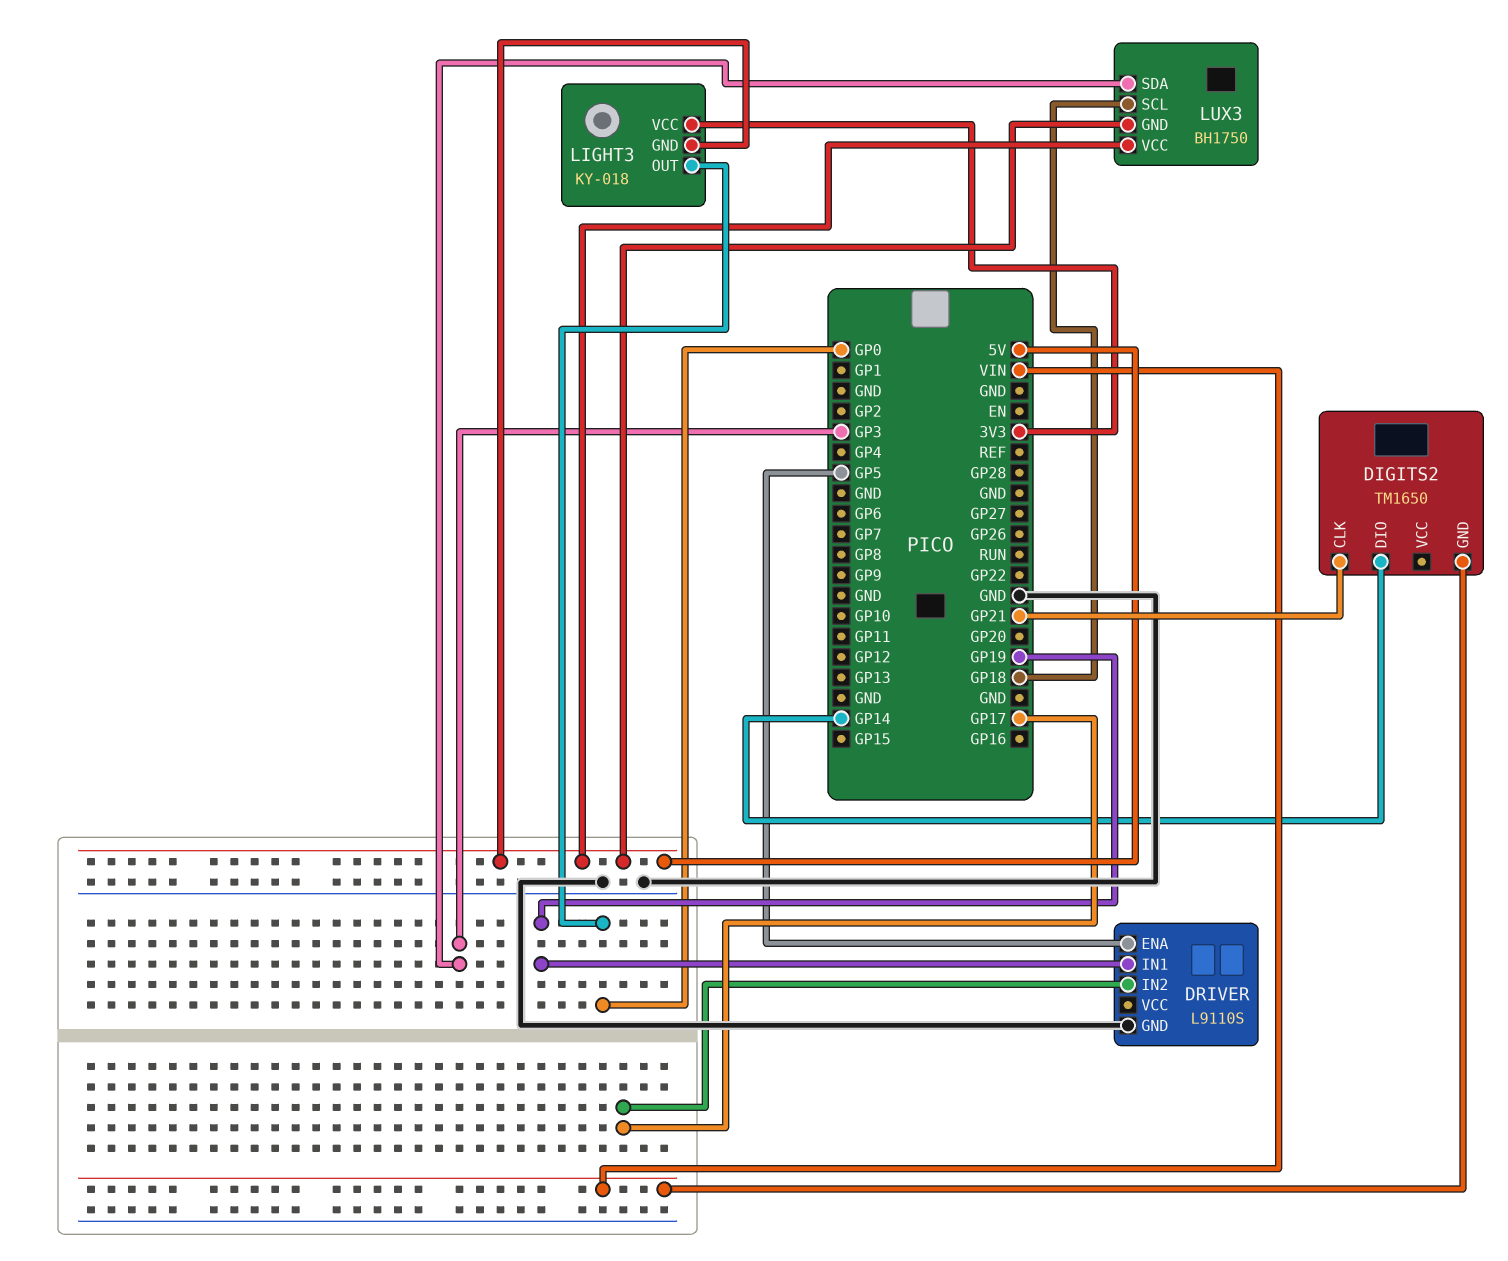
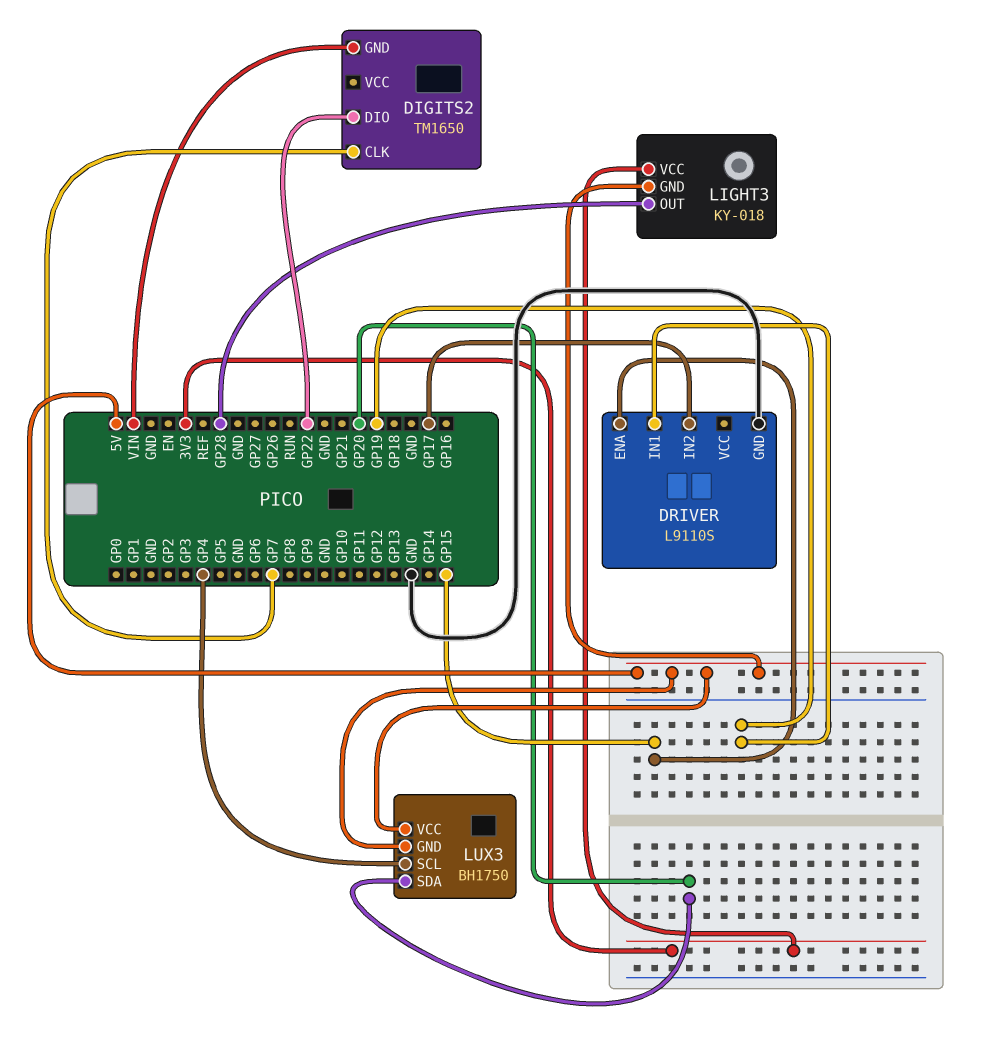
DIGITS2 pin CLK: GP21 -> GP7
DIGITS2 pin DIO: GP14 -> GP22
DRIVER pin ENA: GP5 -> GP15
LIGHT3 pin OUT: GP0 -> GP28
LUX3 pin SCL: GP18 -> GP4
LUX3 pin SDA: GP3 -> GP20

